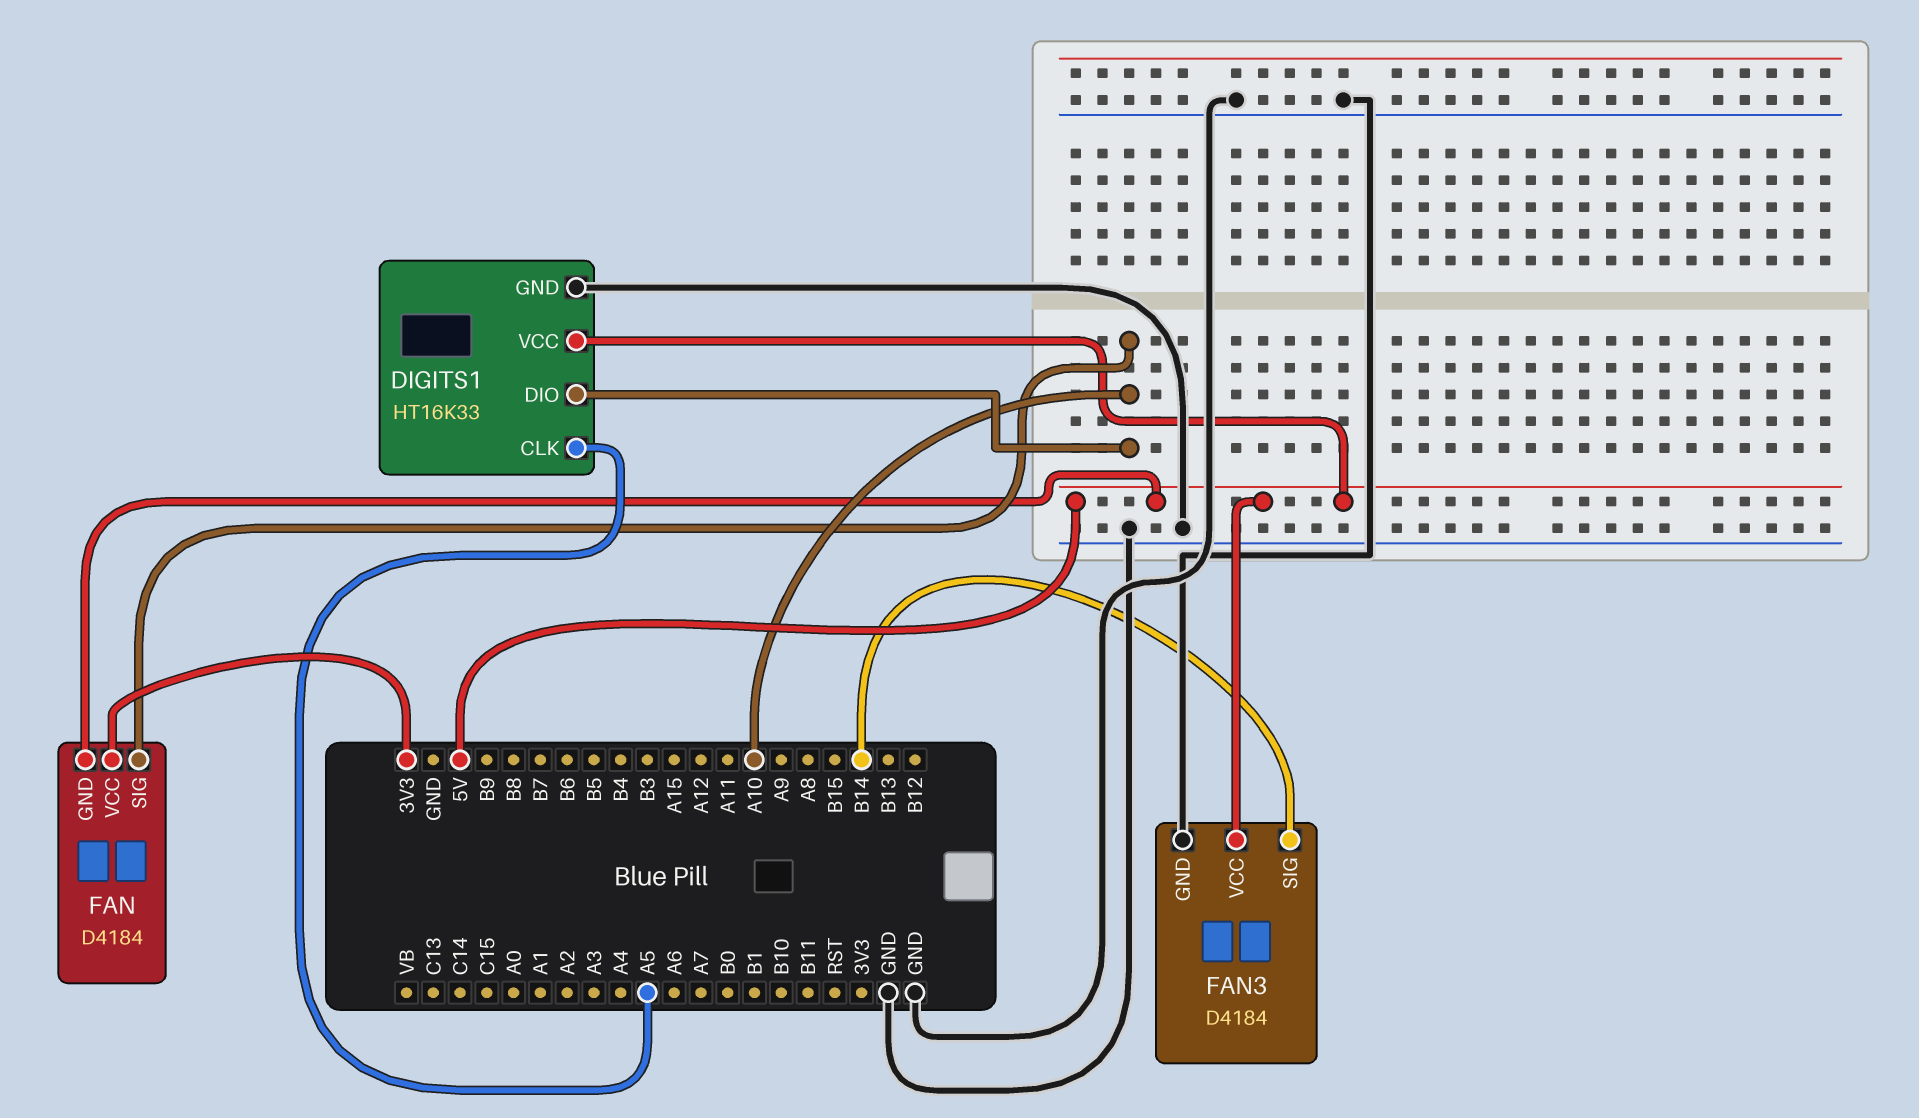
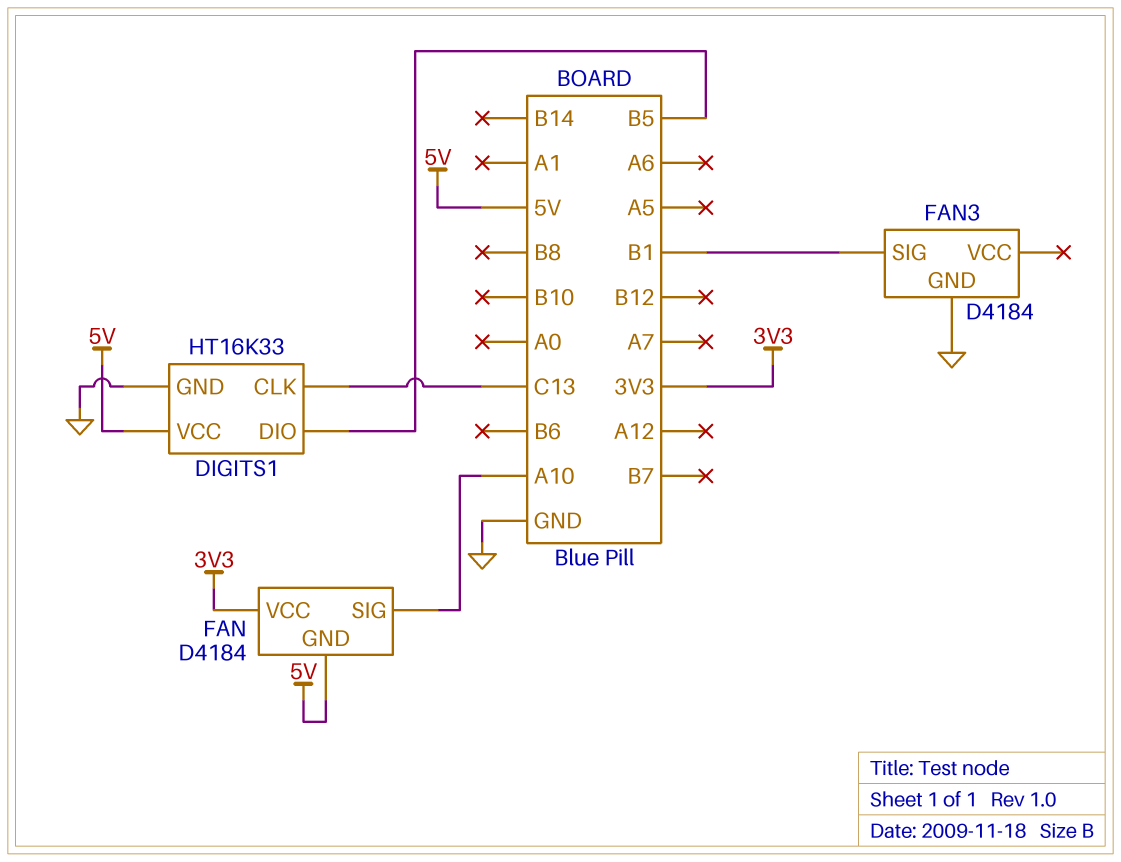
DIGITS1 pin CLK: A5 -> C13
DIGITS1 pin DIO: A10 -> B5
FAN3 pin SIG: B14 -> B1
FAN3 pin VCC: 5V -> none

